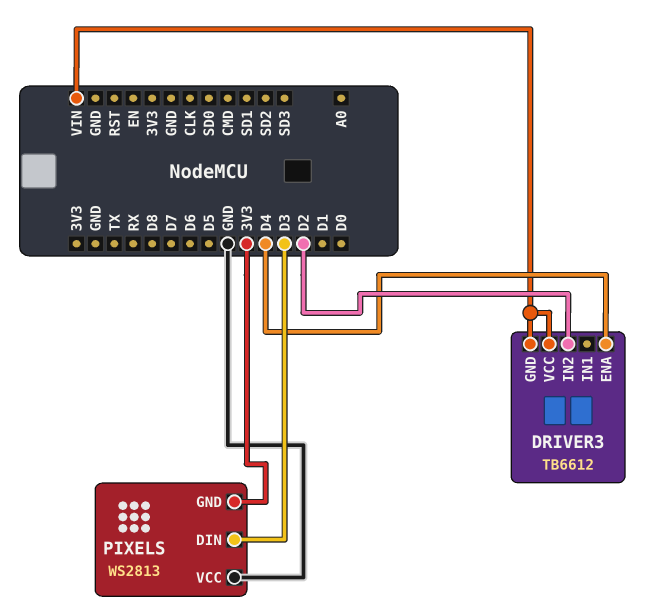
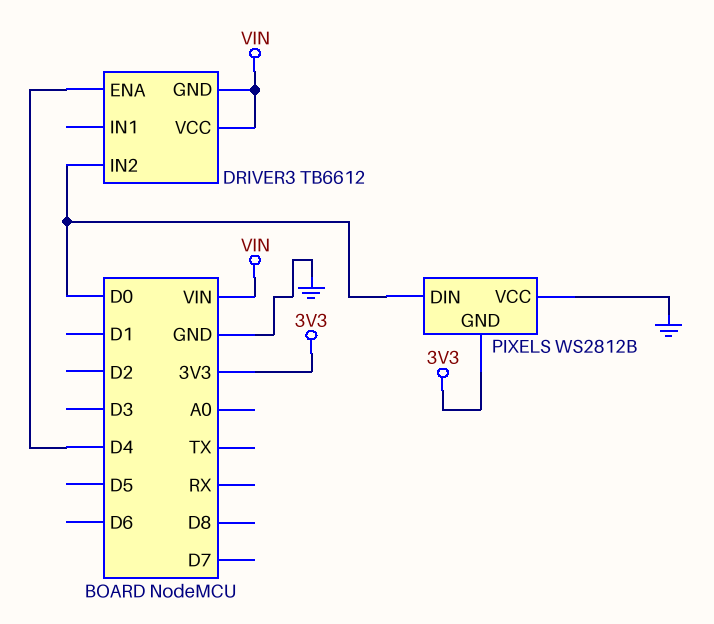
DRIVER3 pin IN2: D2 -> D0
PIXELS: WS2813 -> WS2812B
PIXELS pin DIN: D3 -> D0

